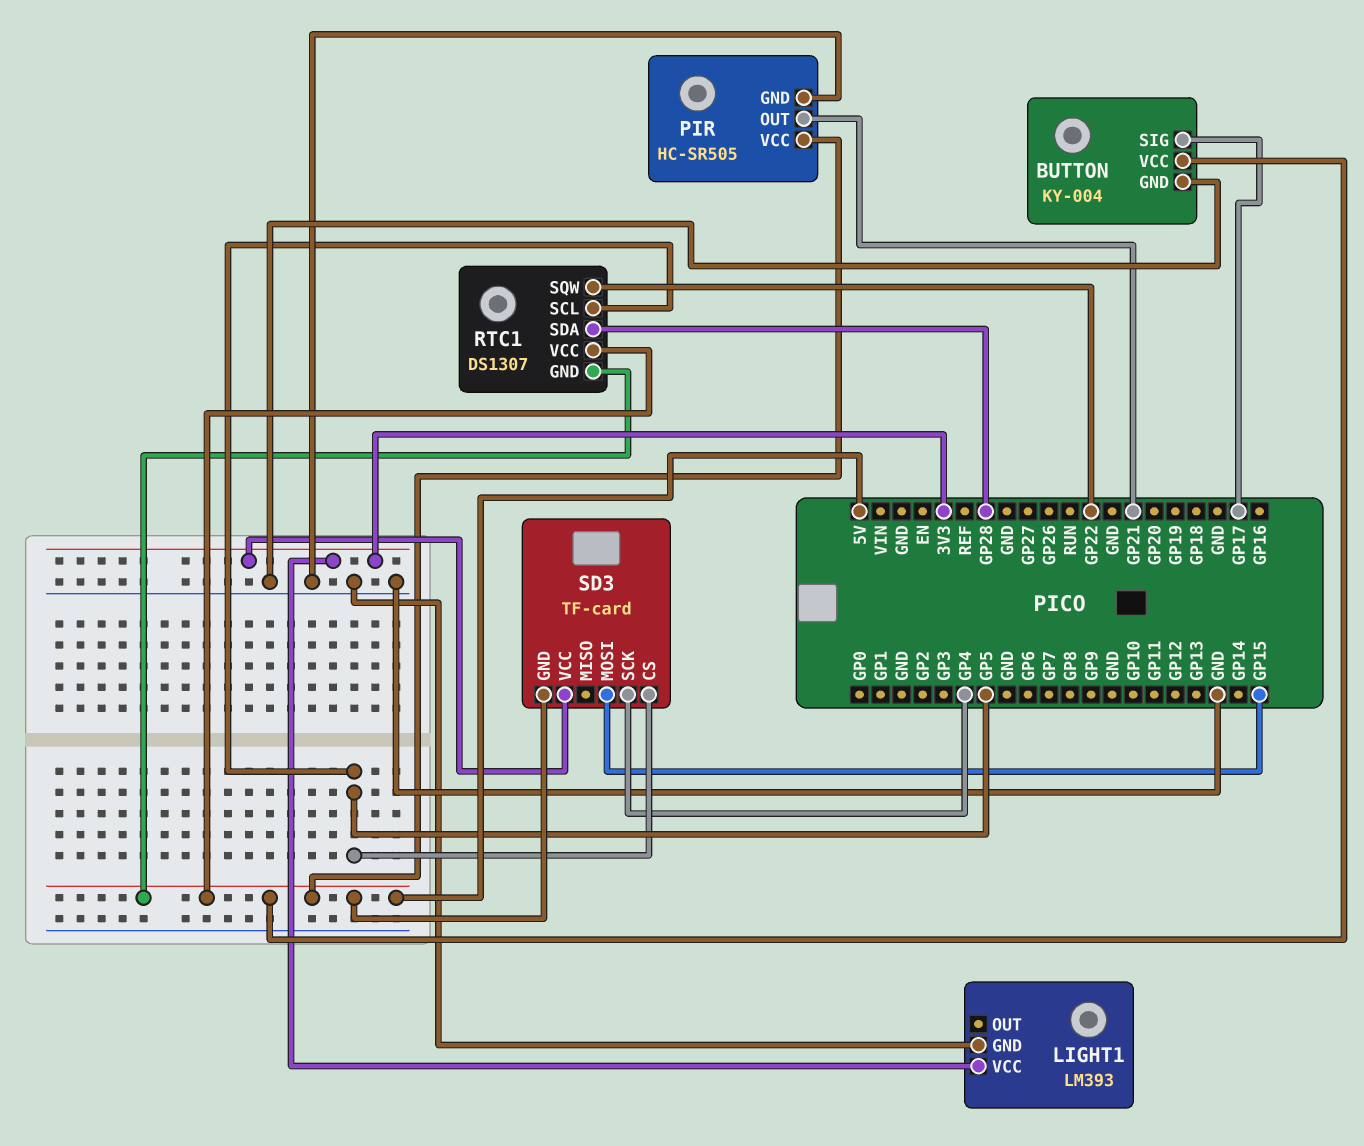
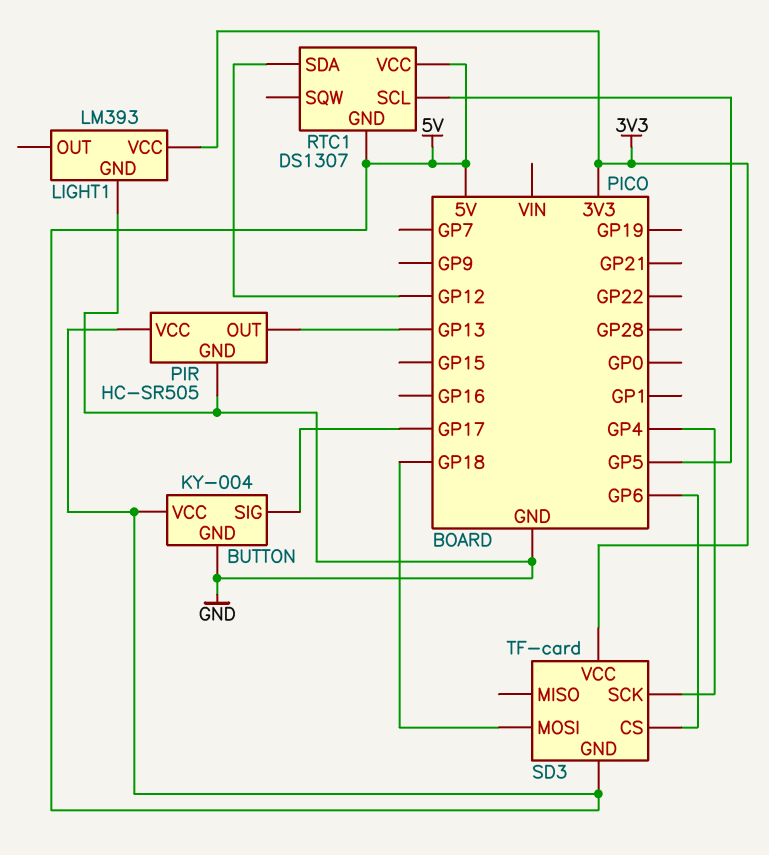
PIR pin OUT: GP21 -> GP13
RTC1 pin SDA: GP28 -> GP12
RTC1 pin SQW: GP22 -> none
SD3 pin CS: GP5 -> GP6
SD3 pin MOSI: GP15 -> GP18

